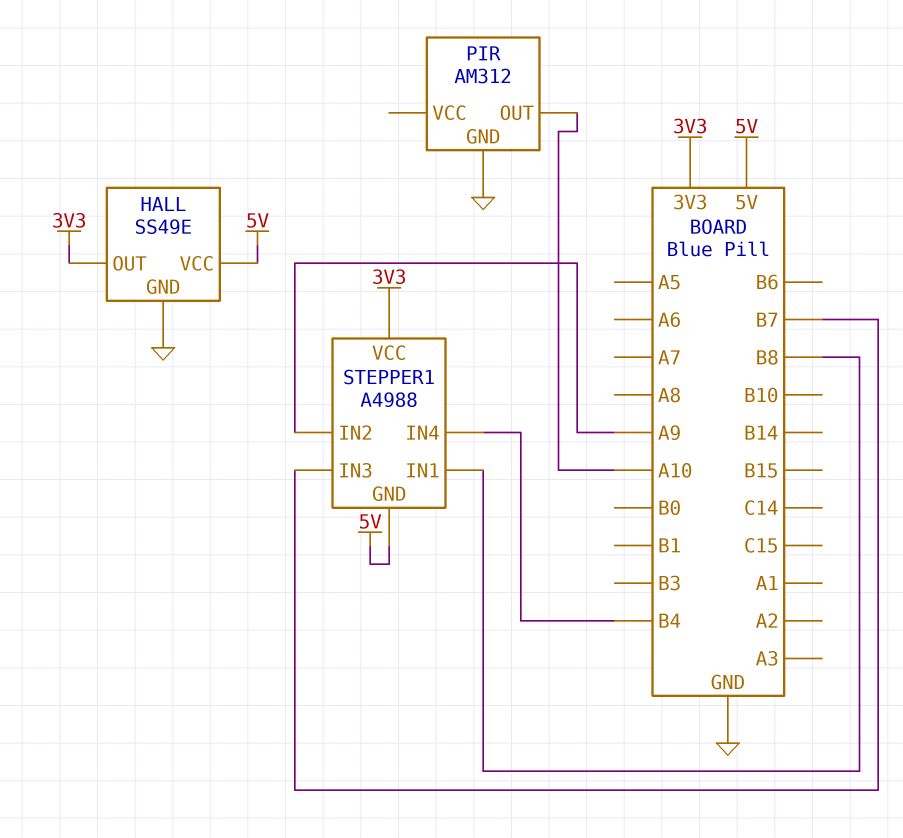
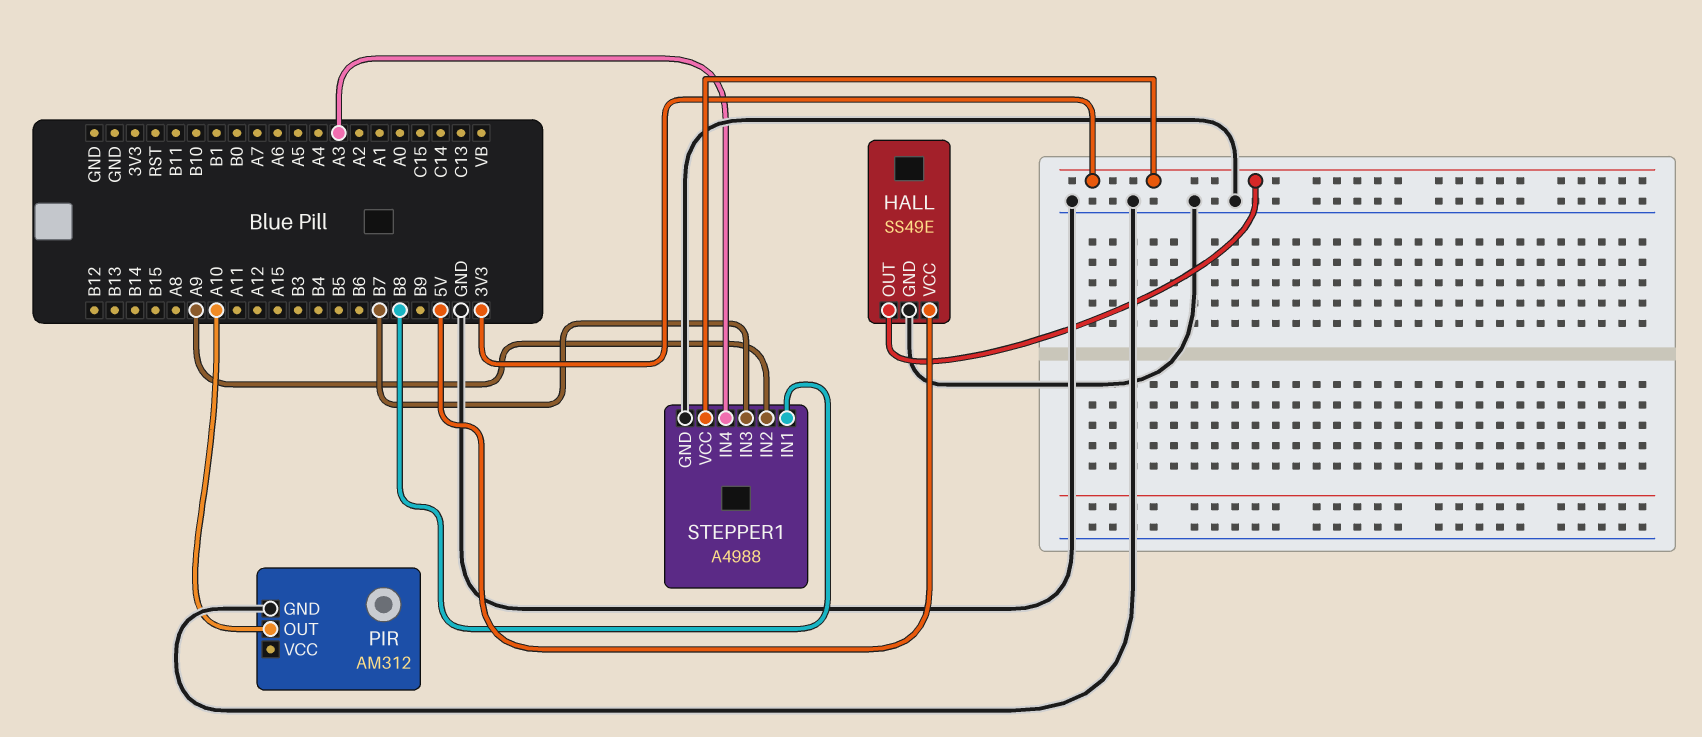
STEPPER1 pin GND: 5V -> GND
STEPPER1 pin IN4: B4 -> A3

